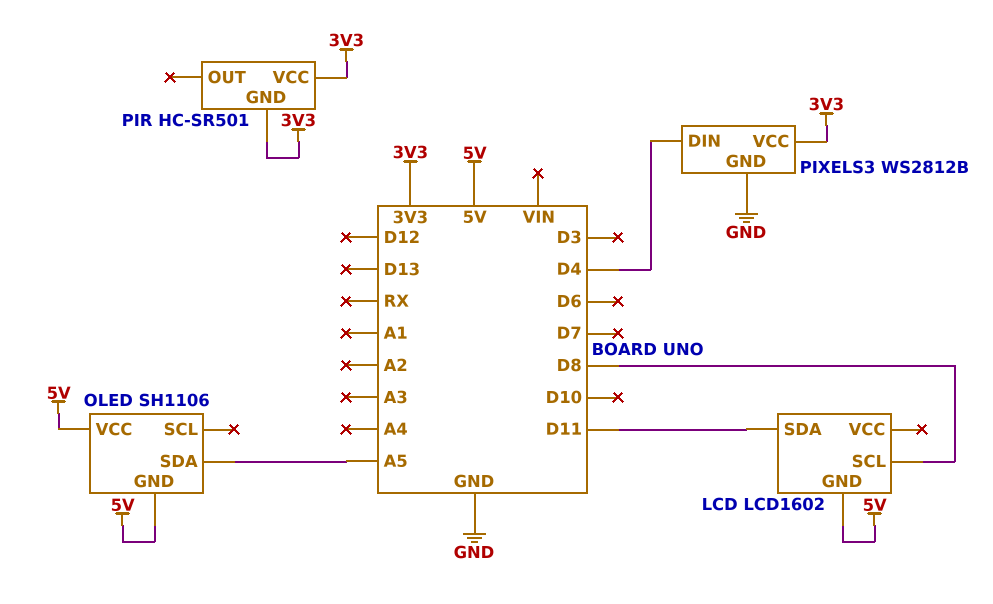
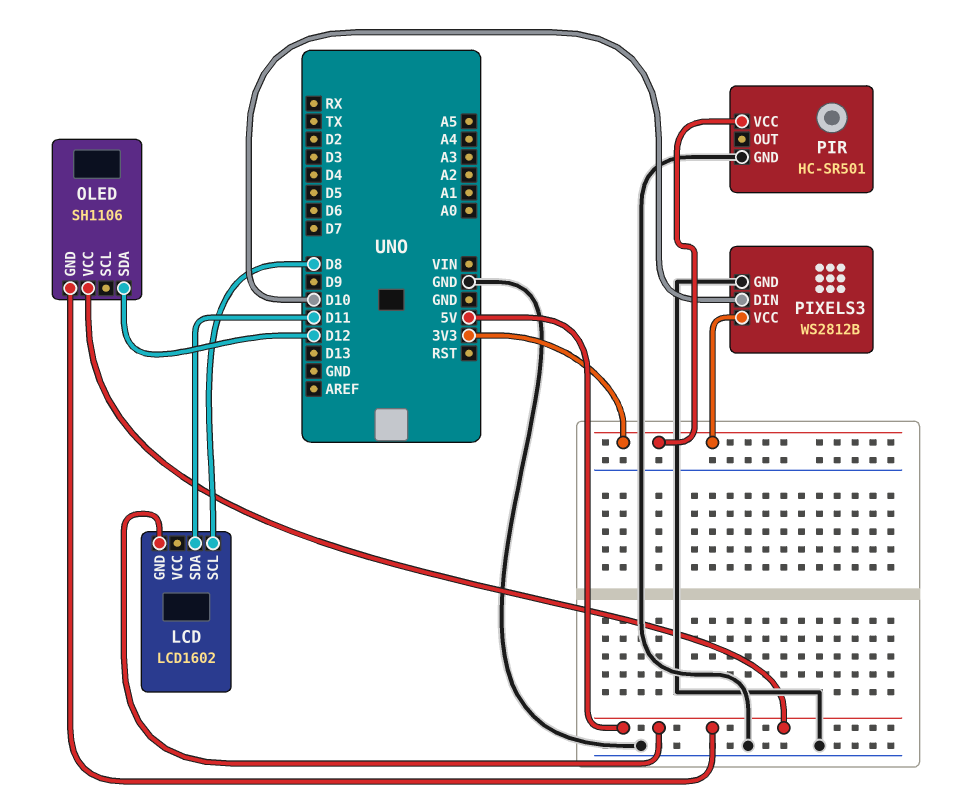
OLED pin SDA: A5 -> D12
PIR pin GND: 3V3 -> GND
PIXELS3 pin DIN: D4 -> D10

